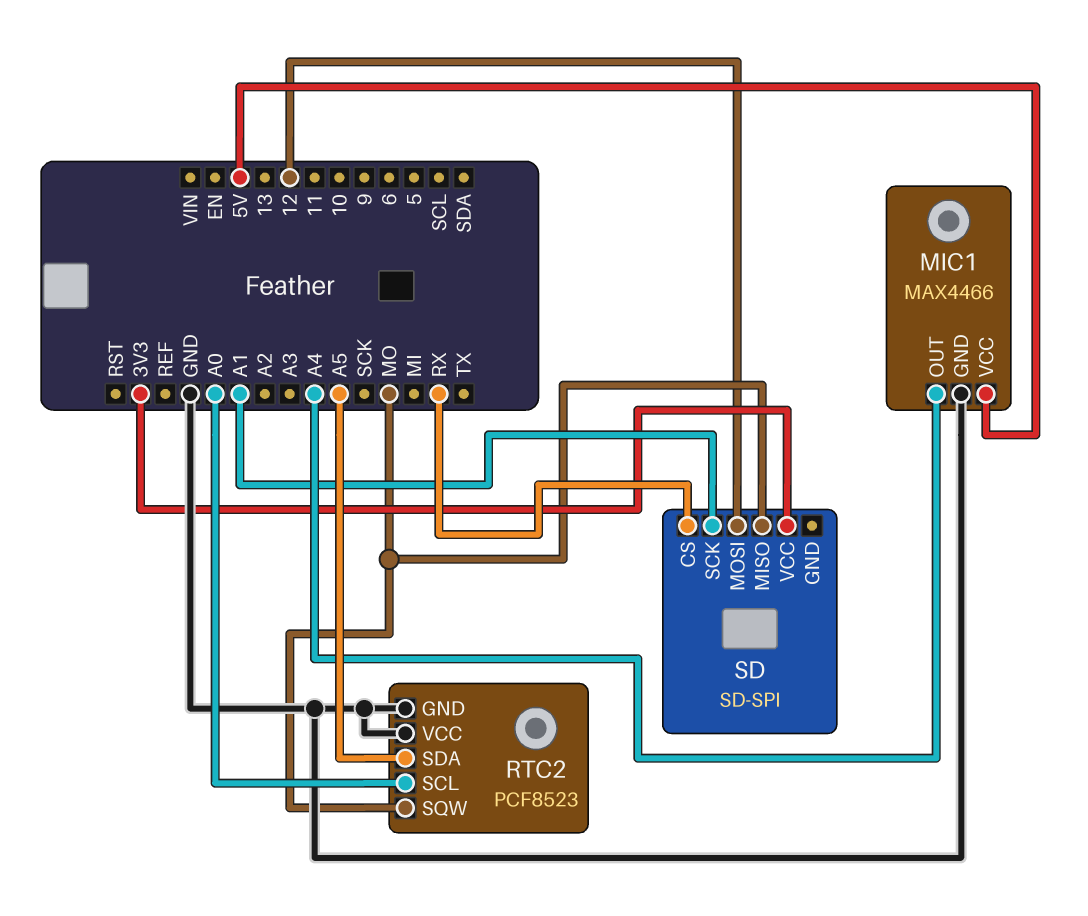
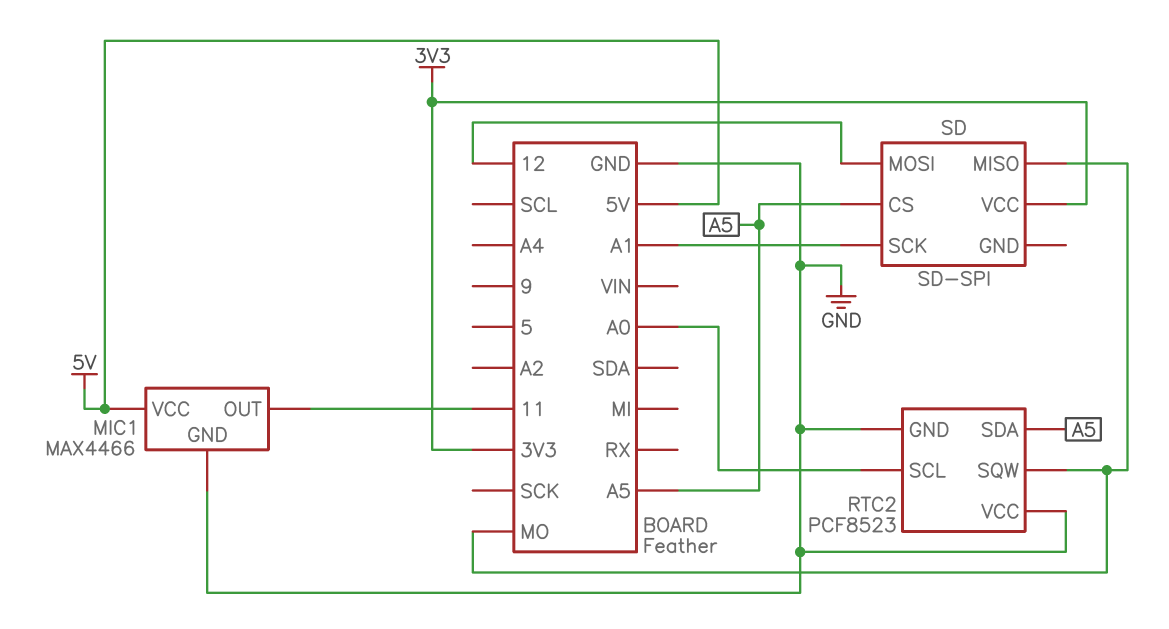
MIC1 pin OUT: A4 -> 11
SD pin CS: RX -> A5

